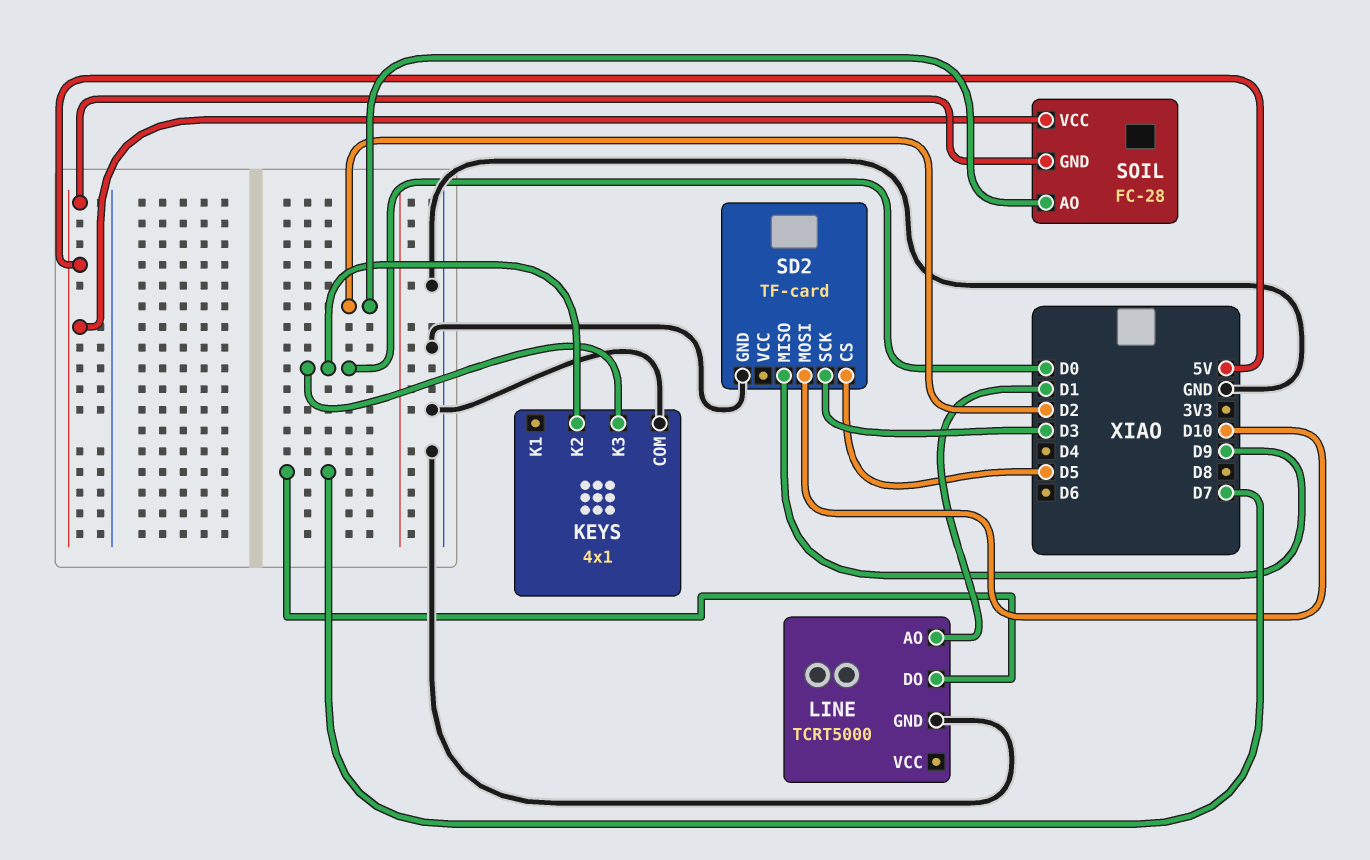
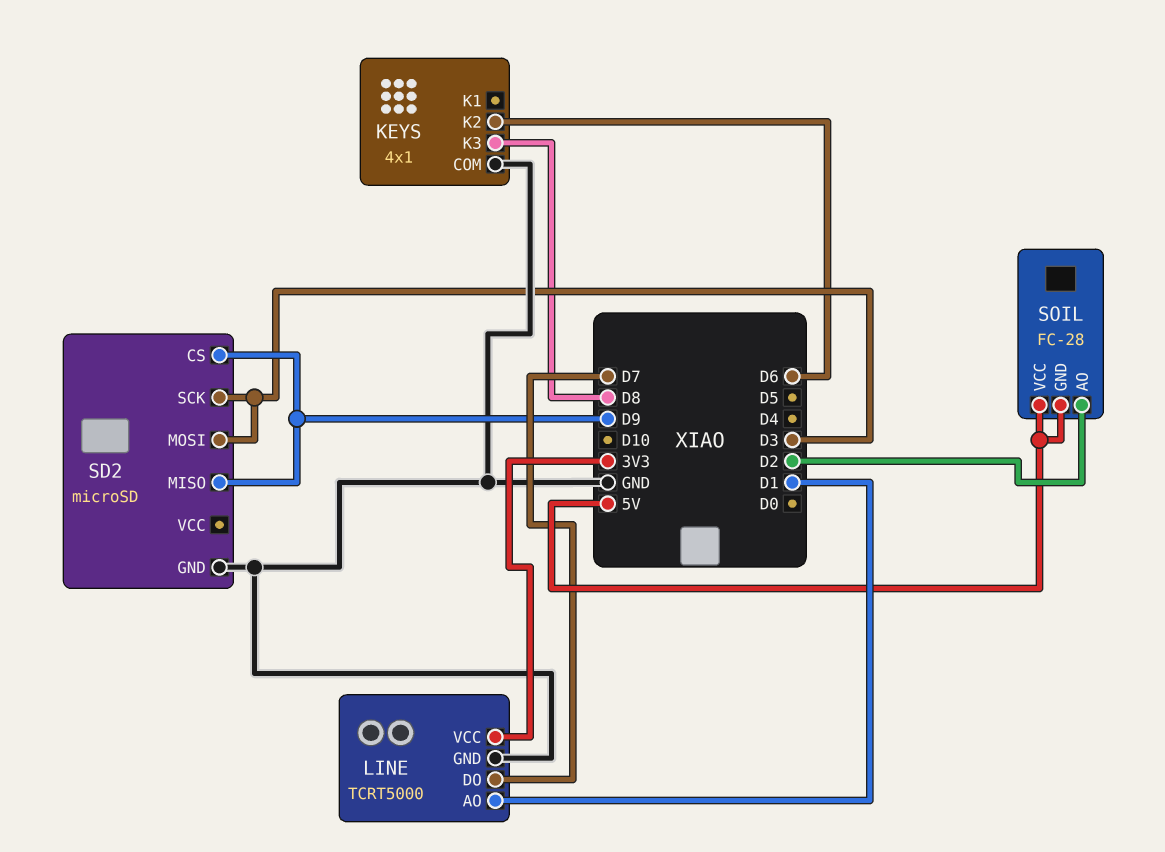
KEYS pin K2: D0 -> D6
KEYS pin K3: D0 -> D8
LINE pin VCC: none -> 3V3
SD2: TF-card -> microSD
SD2 pin CS: D5 -> D9
SD2 pin MOSI: D10 -> D3

